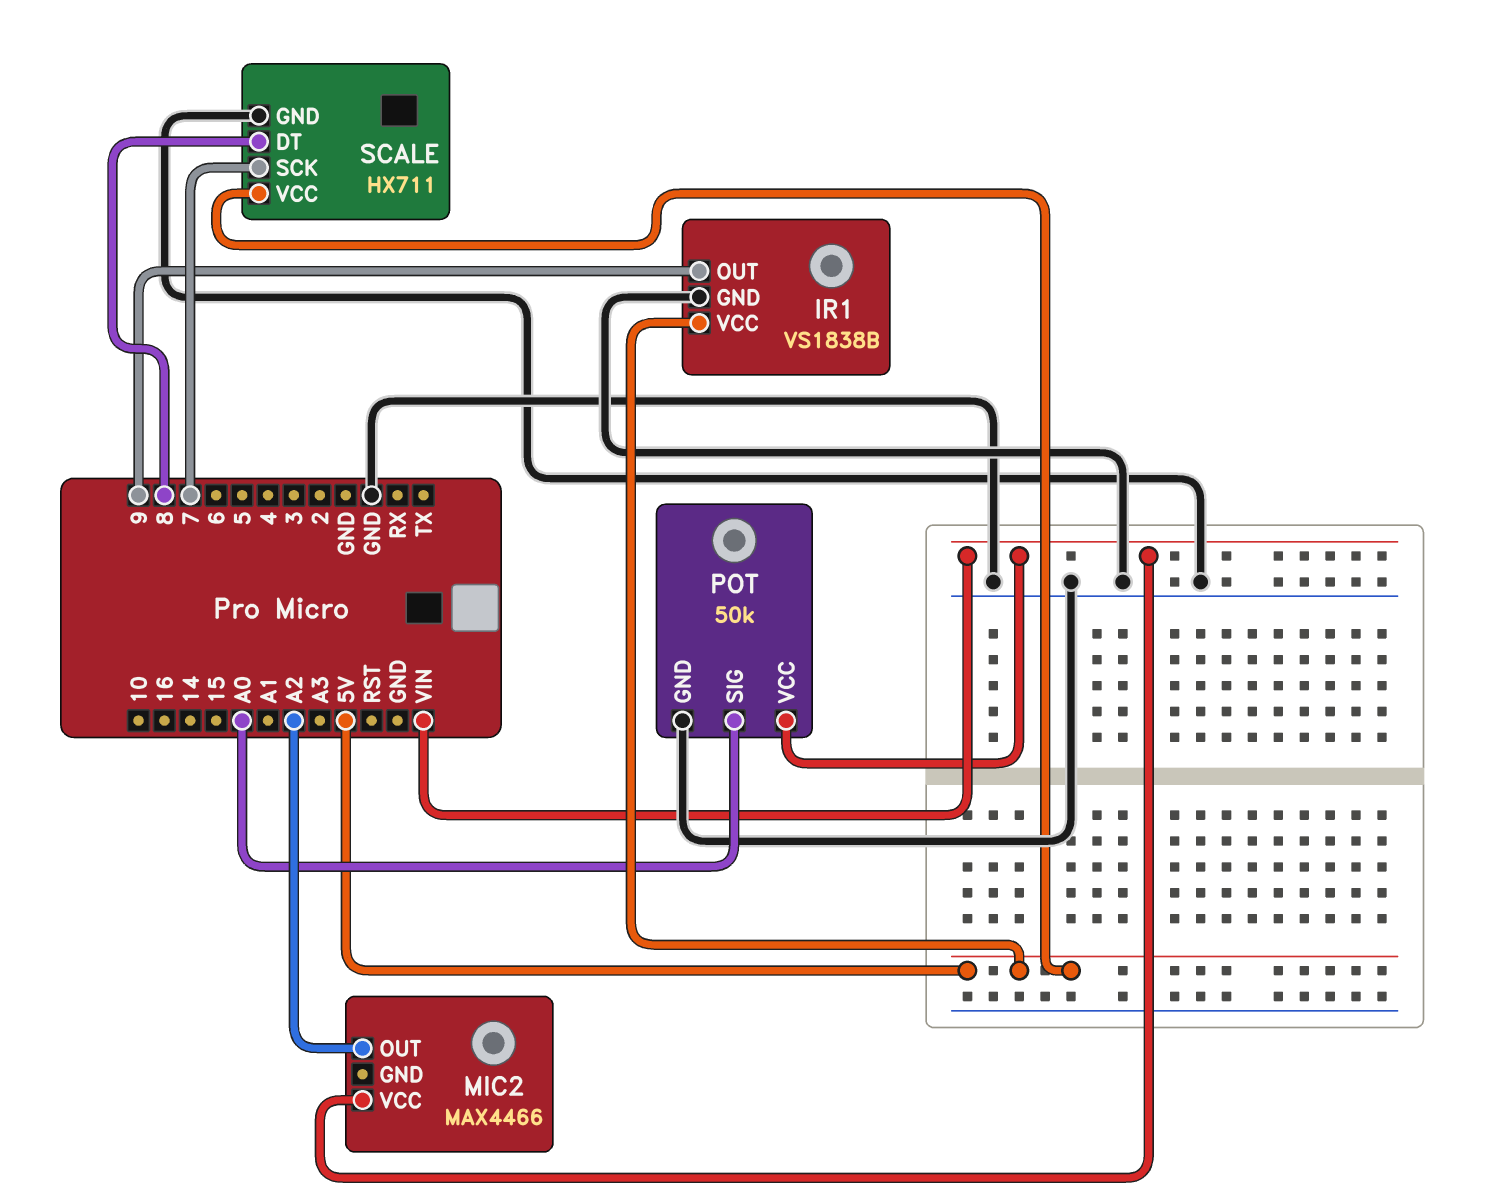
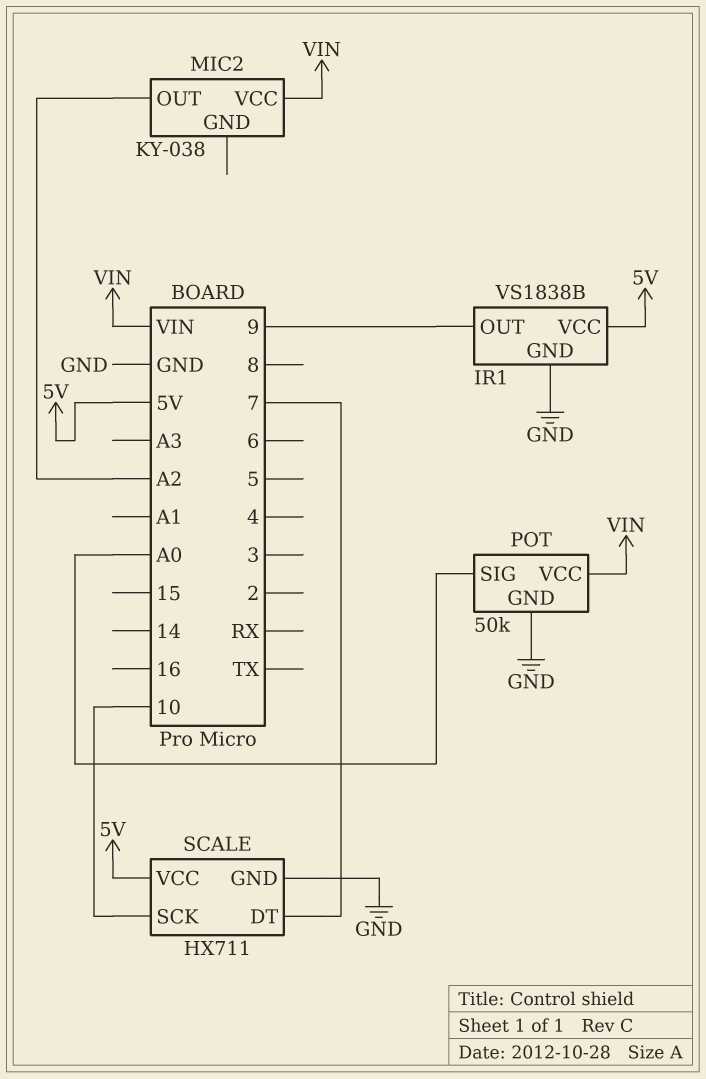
MIC2: MAX4466 -> KY-038
SCALE pin DT: 8 -> 7
SCALE pin SCK: 7 -> 10

